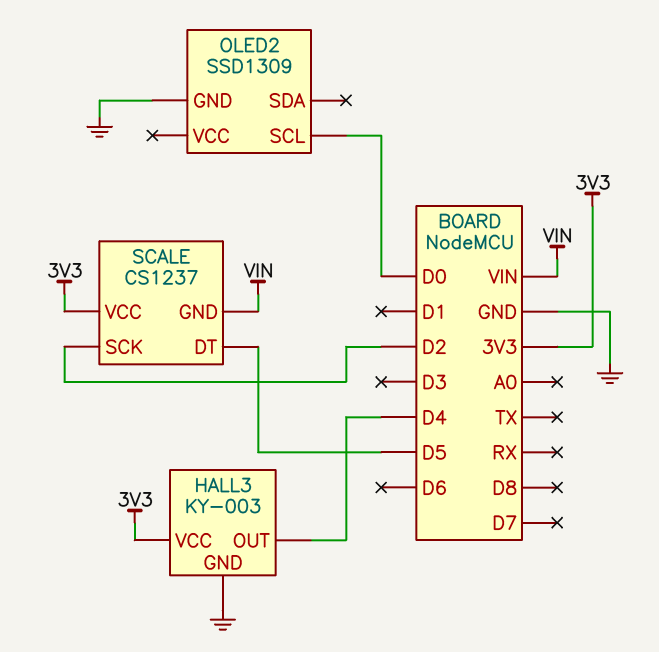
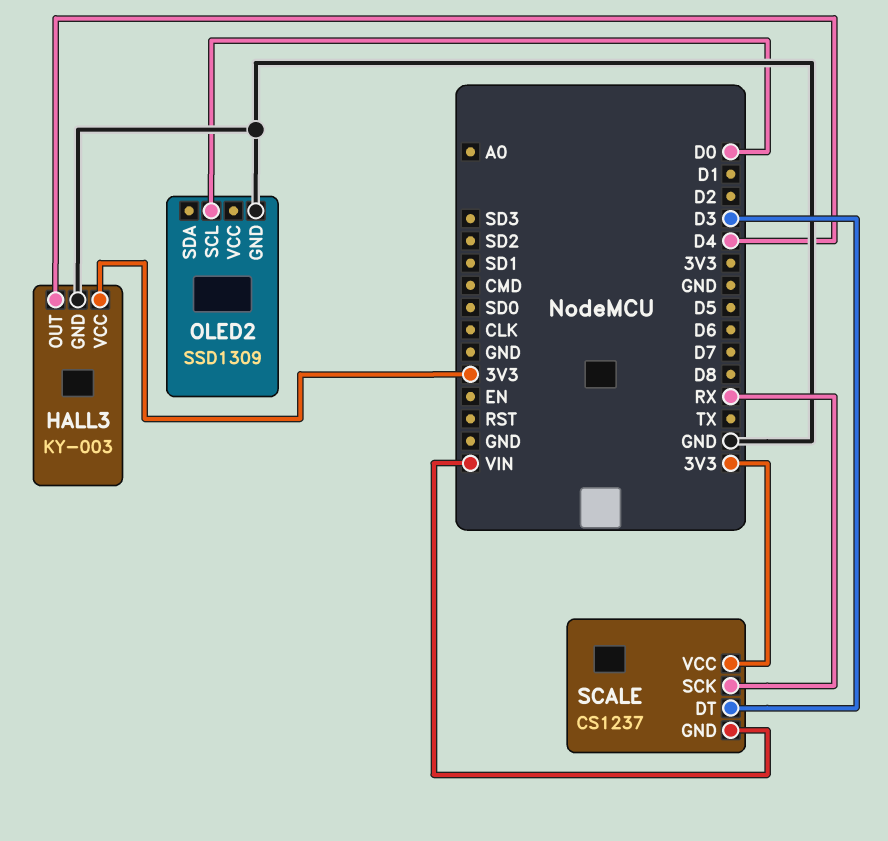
SCALE pin DT: D5 -> D3
SCALE pin SCK: D2 -> RX

